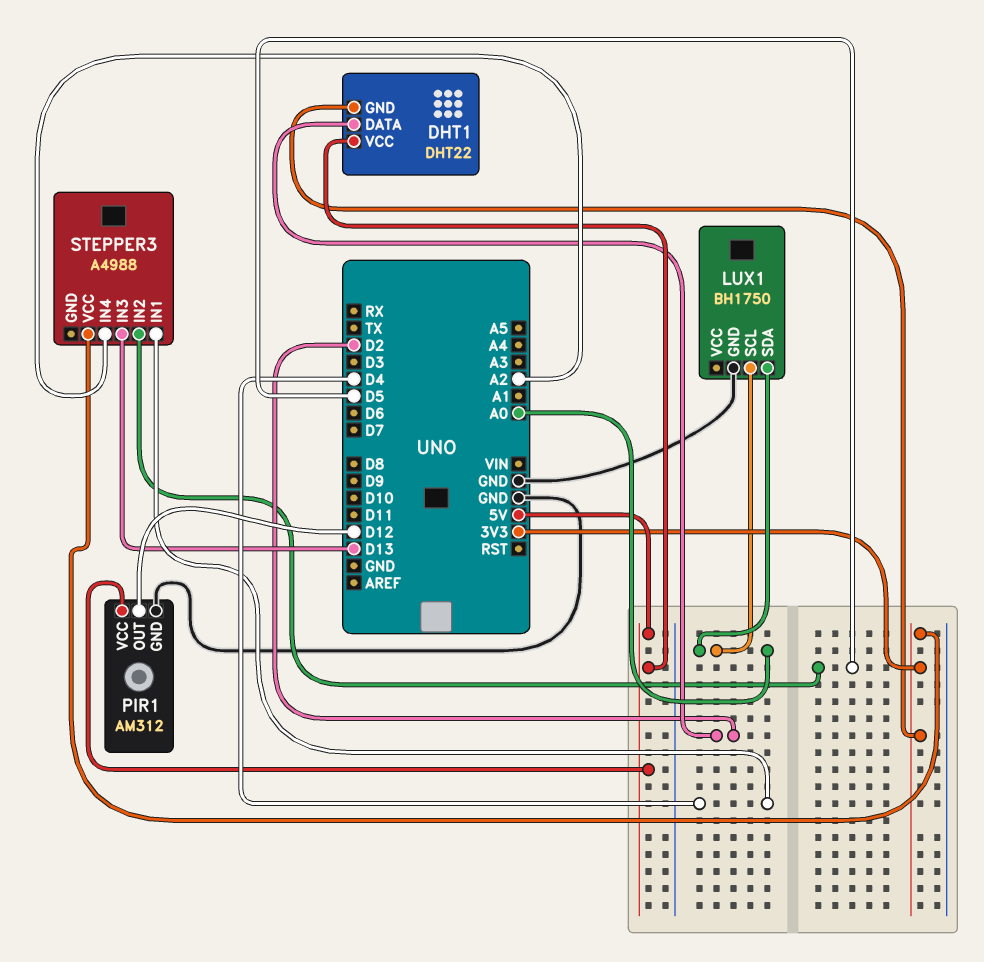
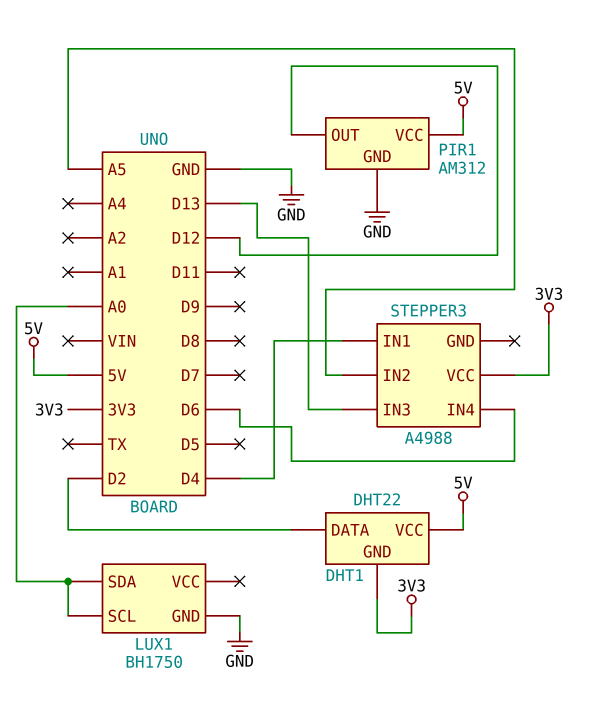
STEPPER3 pin IN2: D5 -> A5
STEPPER3 pin IN4: A2 -> D6

